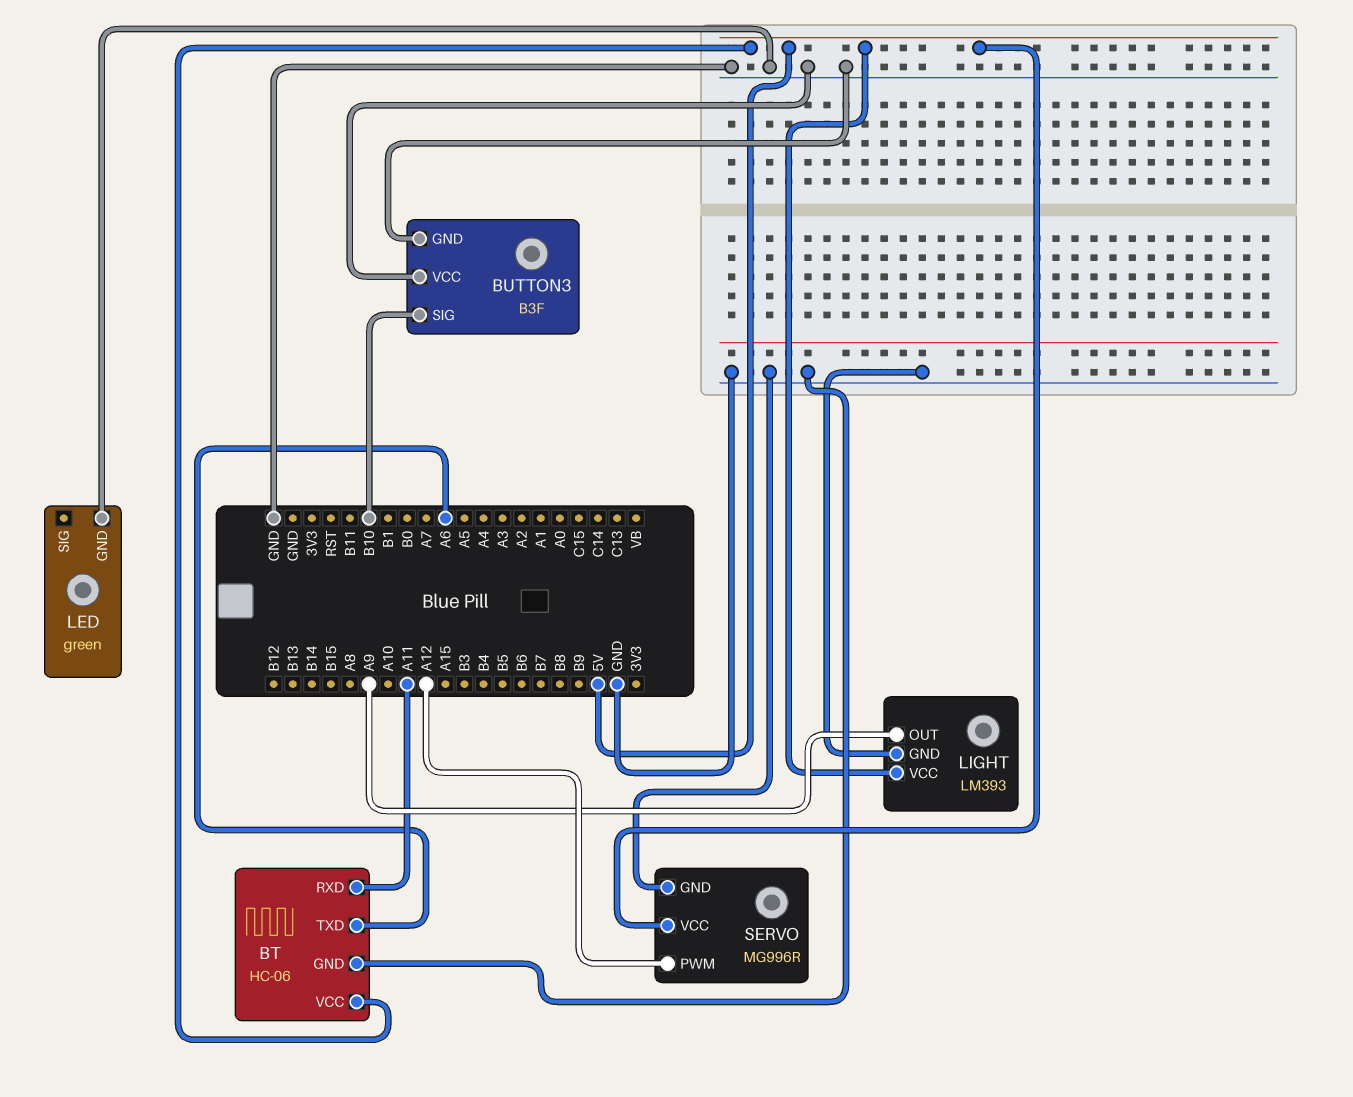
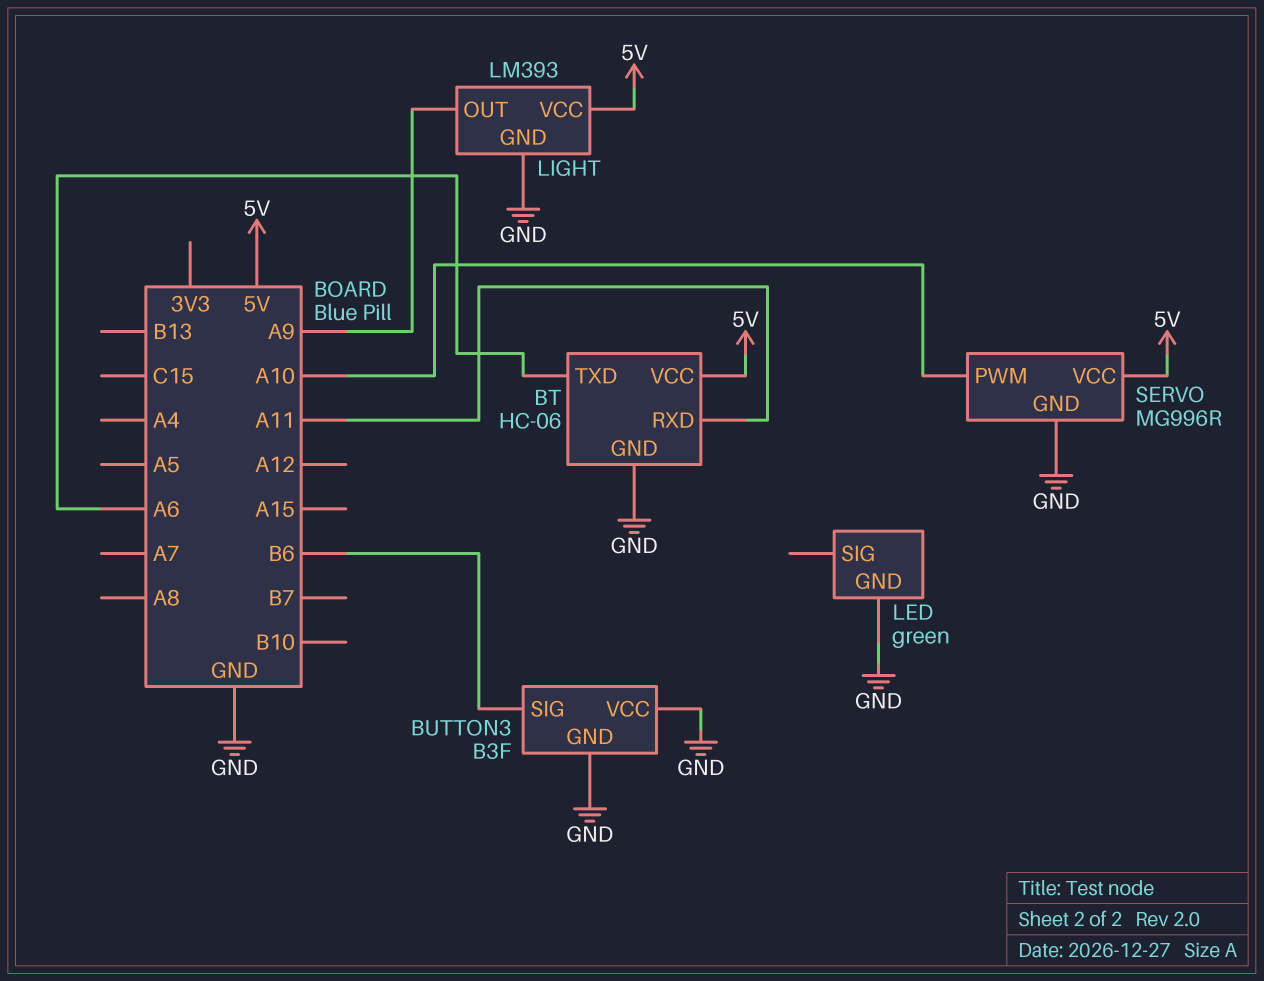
BUTTON3 pin SIG: B10 -> B6
SERVO pin PWM: A12 -> A10

